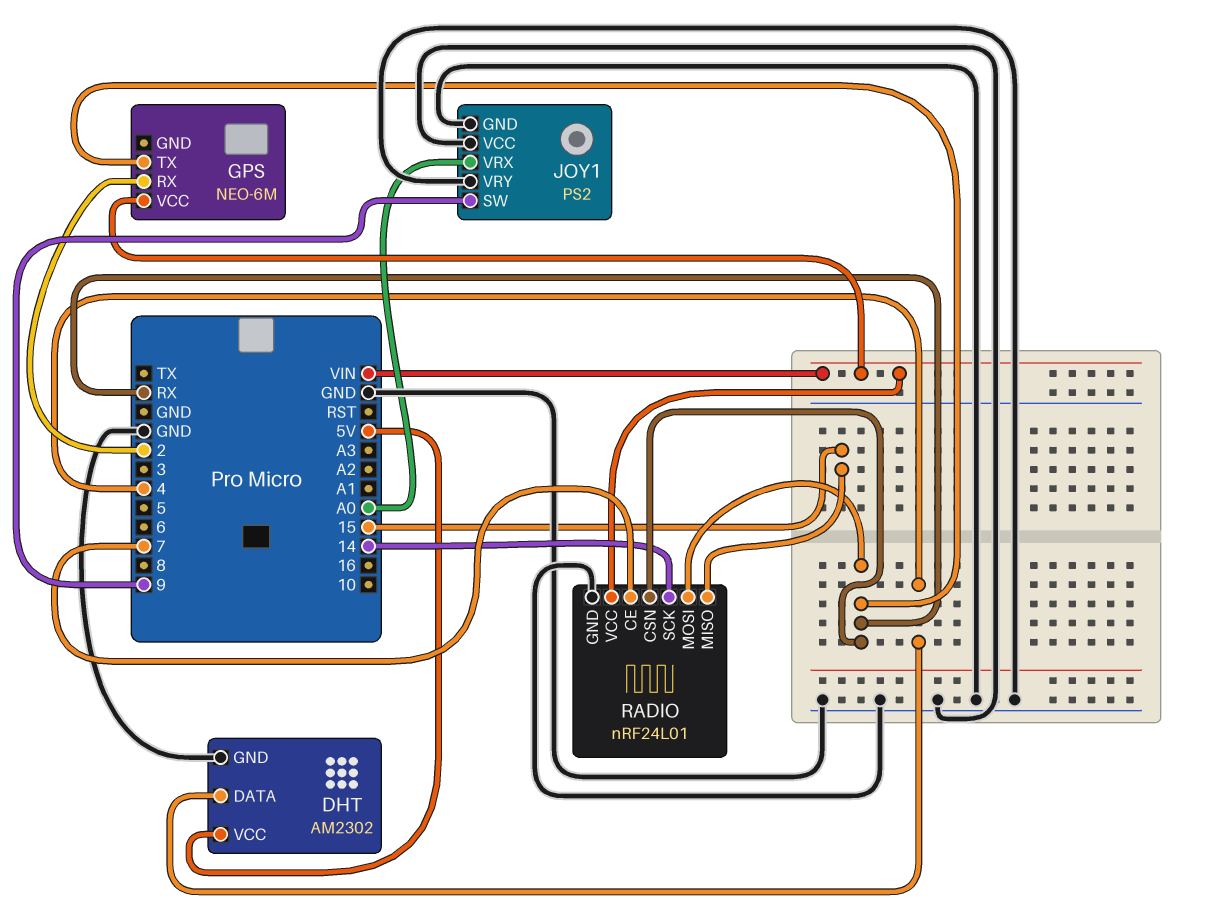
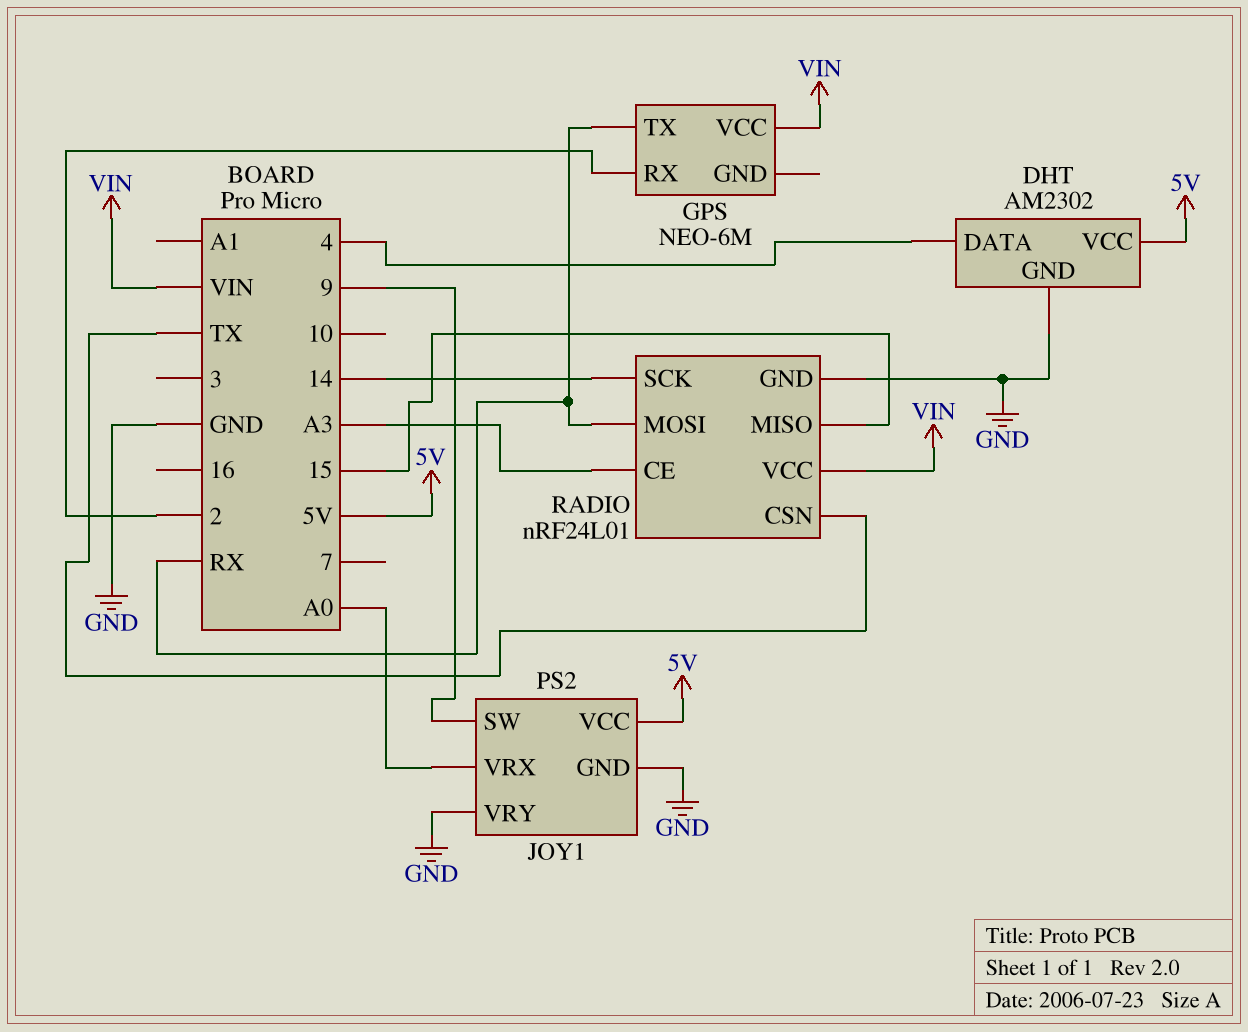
JOY1 pin VCC: GND -> 5V
RADIO pin CE: 7 -> A3
RADIO pin CSN: RX -> TX

